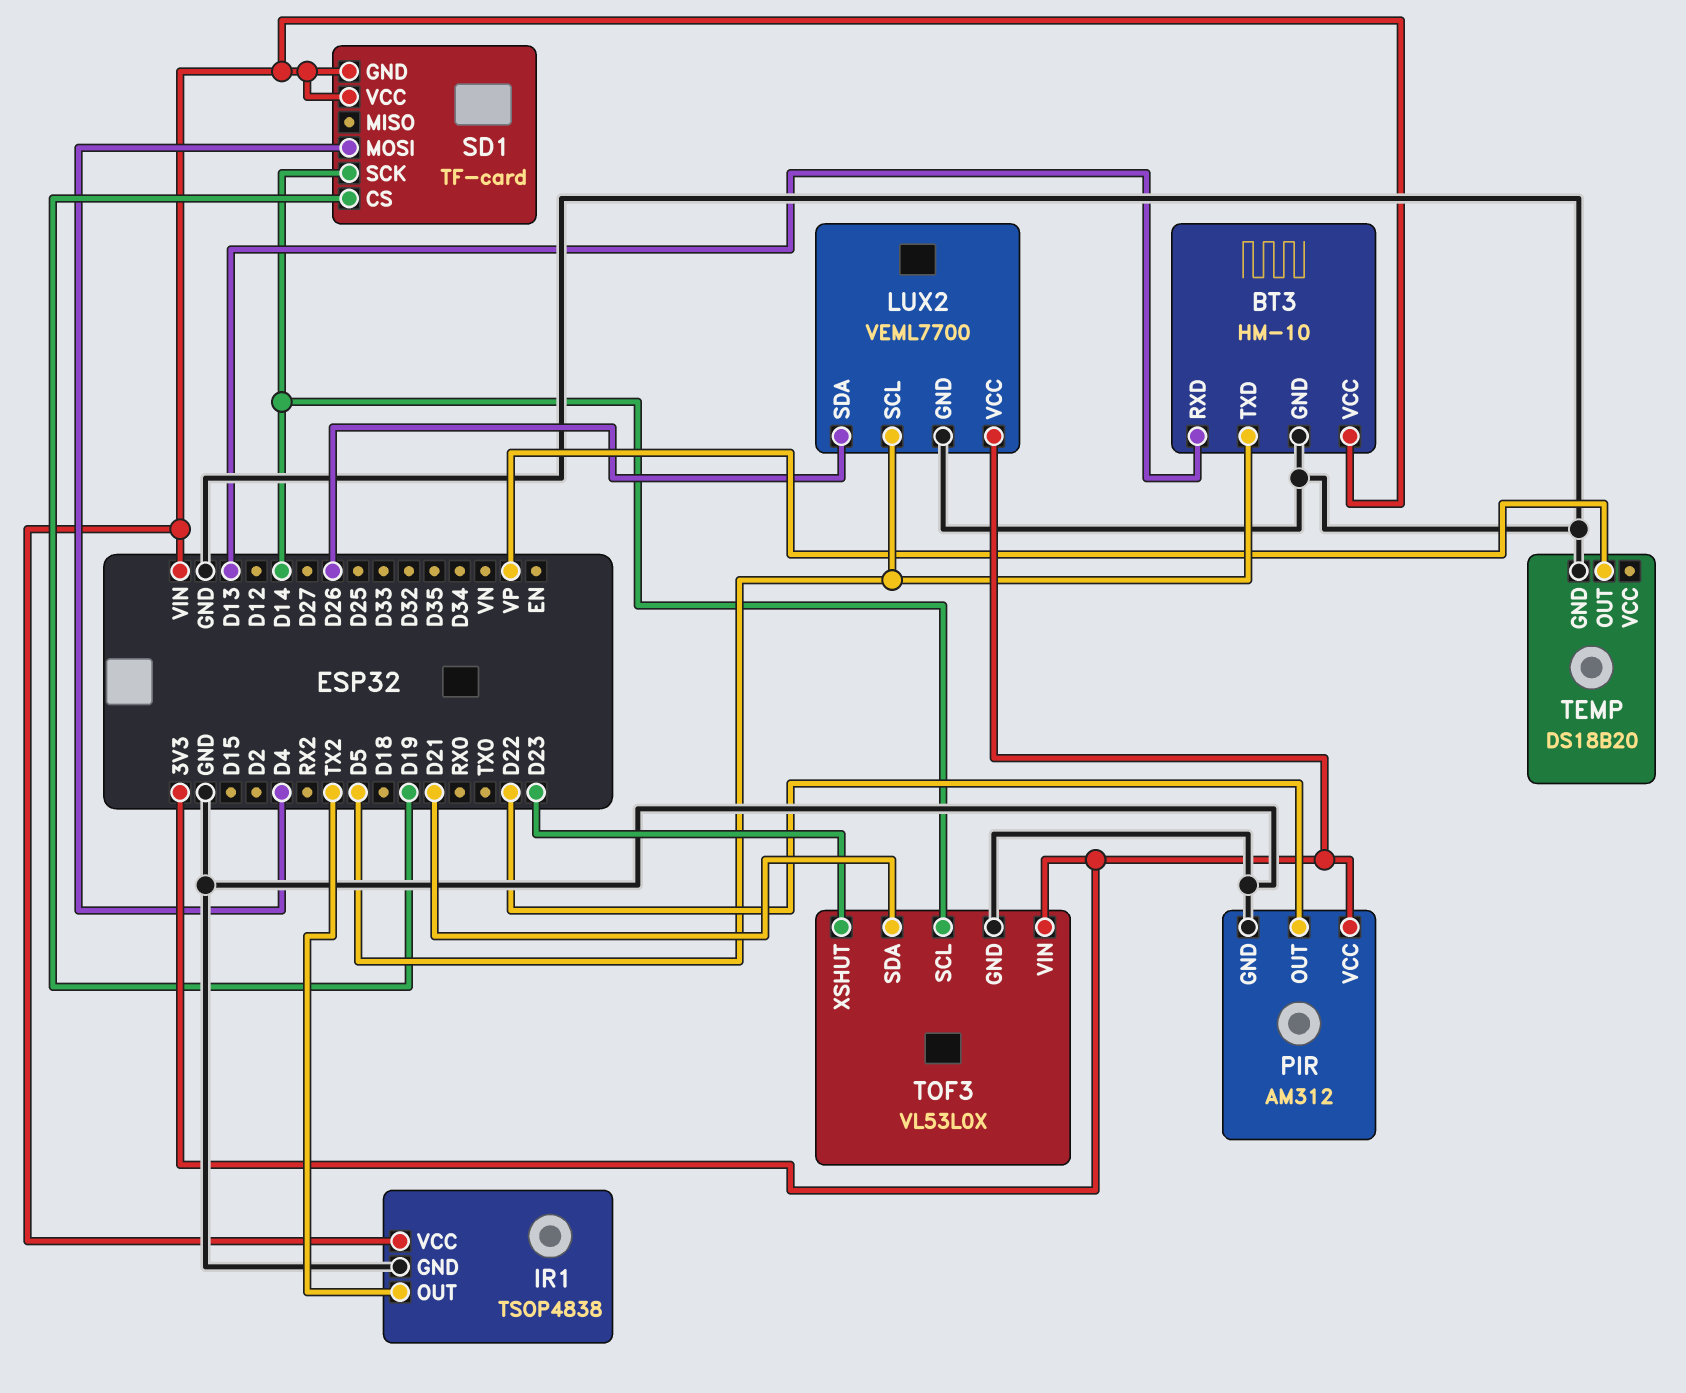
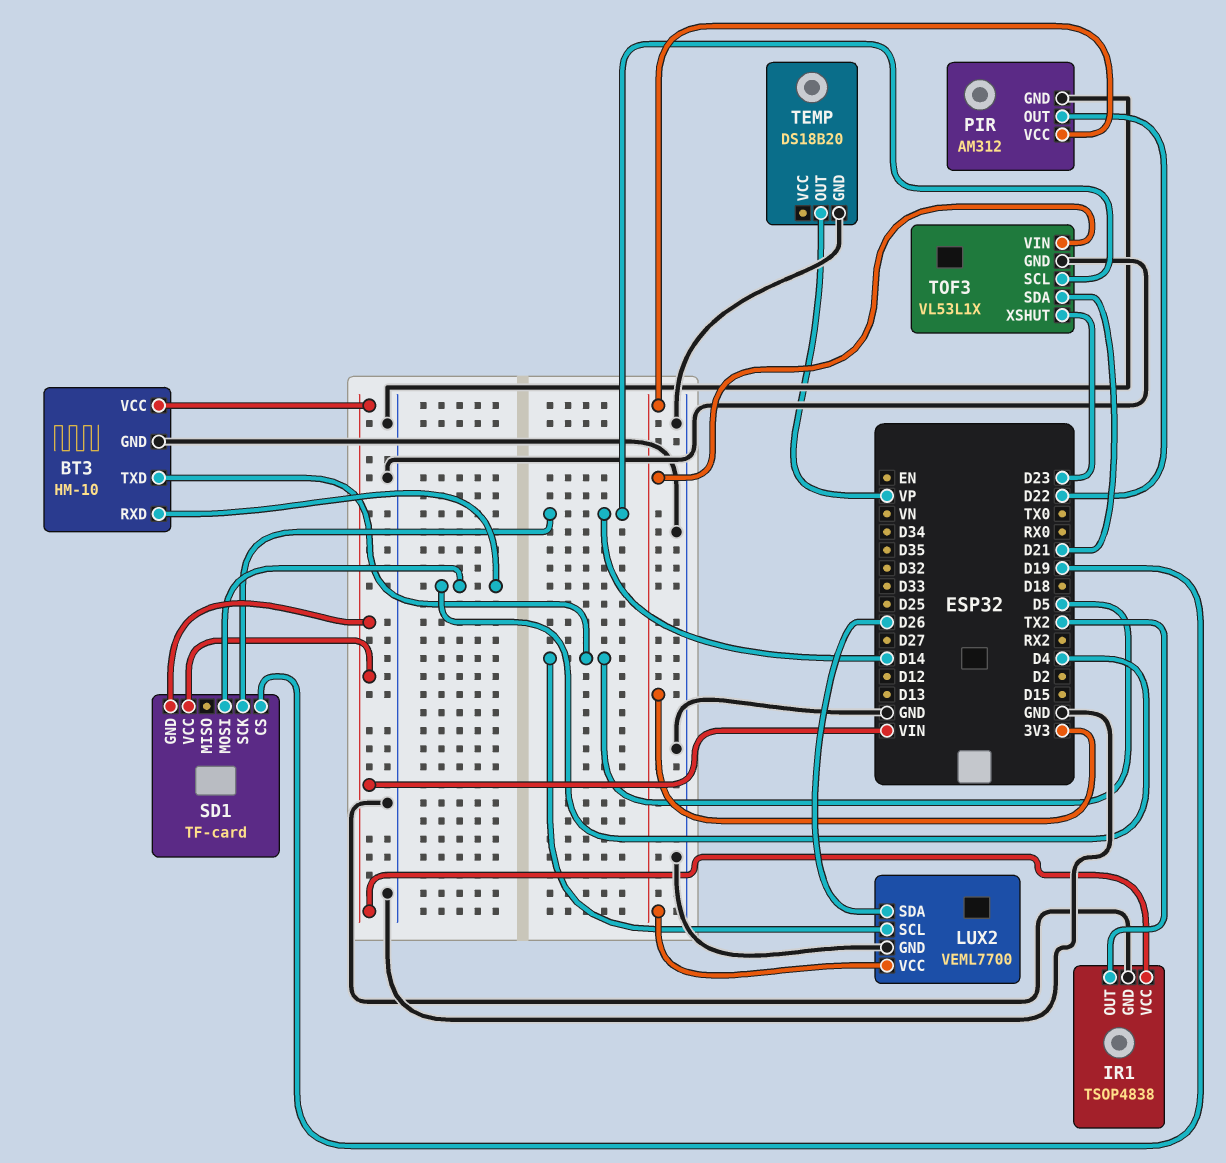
BT3 pin RXD: D13 -> D4
TOF3: VL53L0X -> VL53L1X

